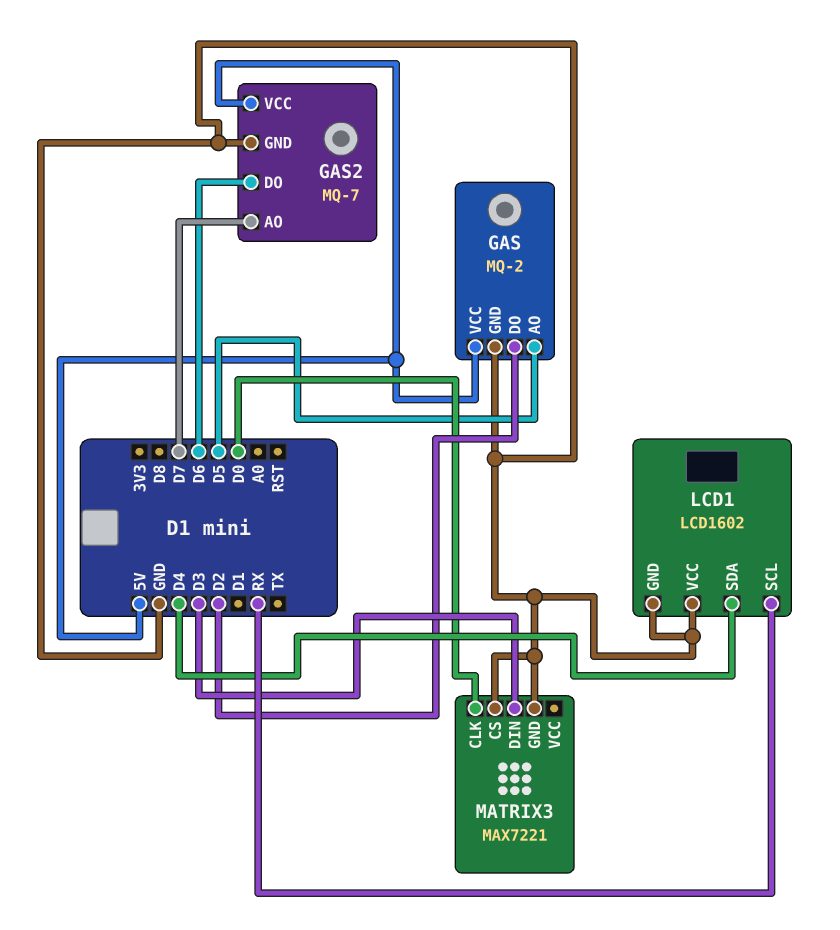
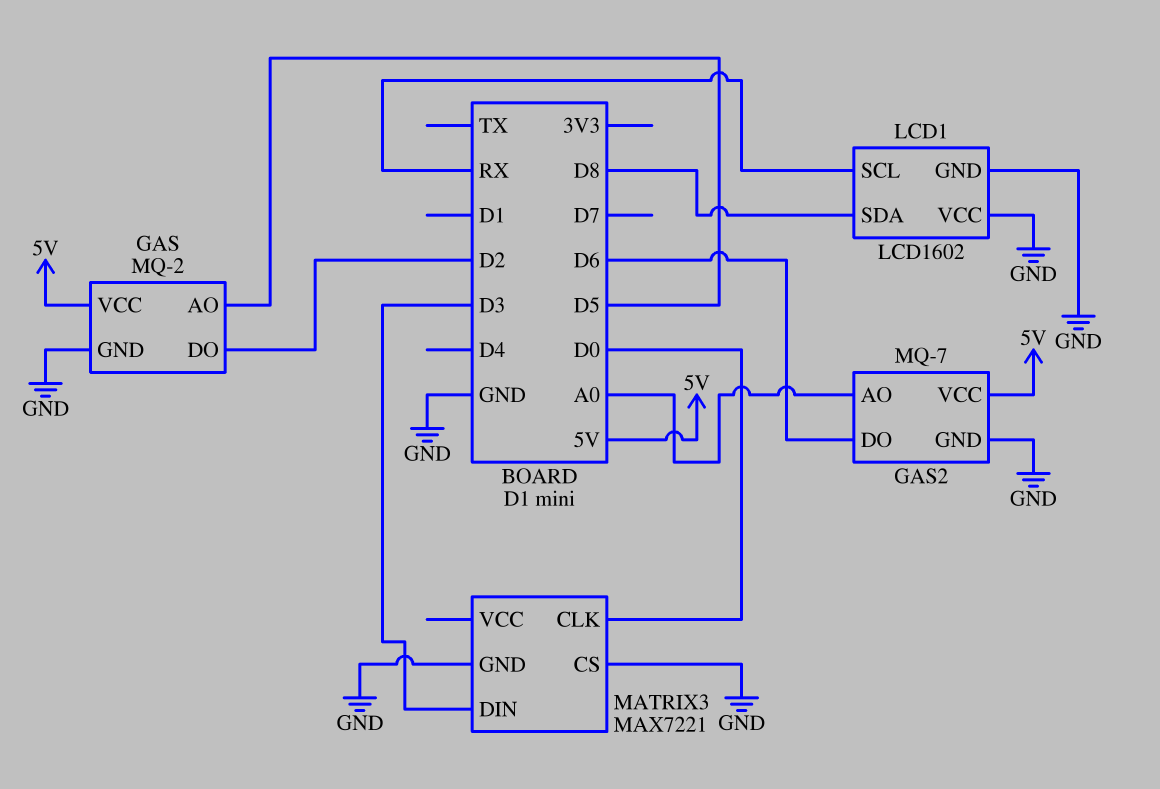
GAS2 pin AO: D7 -> A0
LCD1 pin SDA: D4 -> D8

